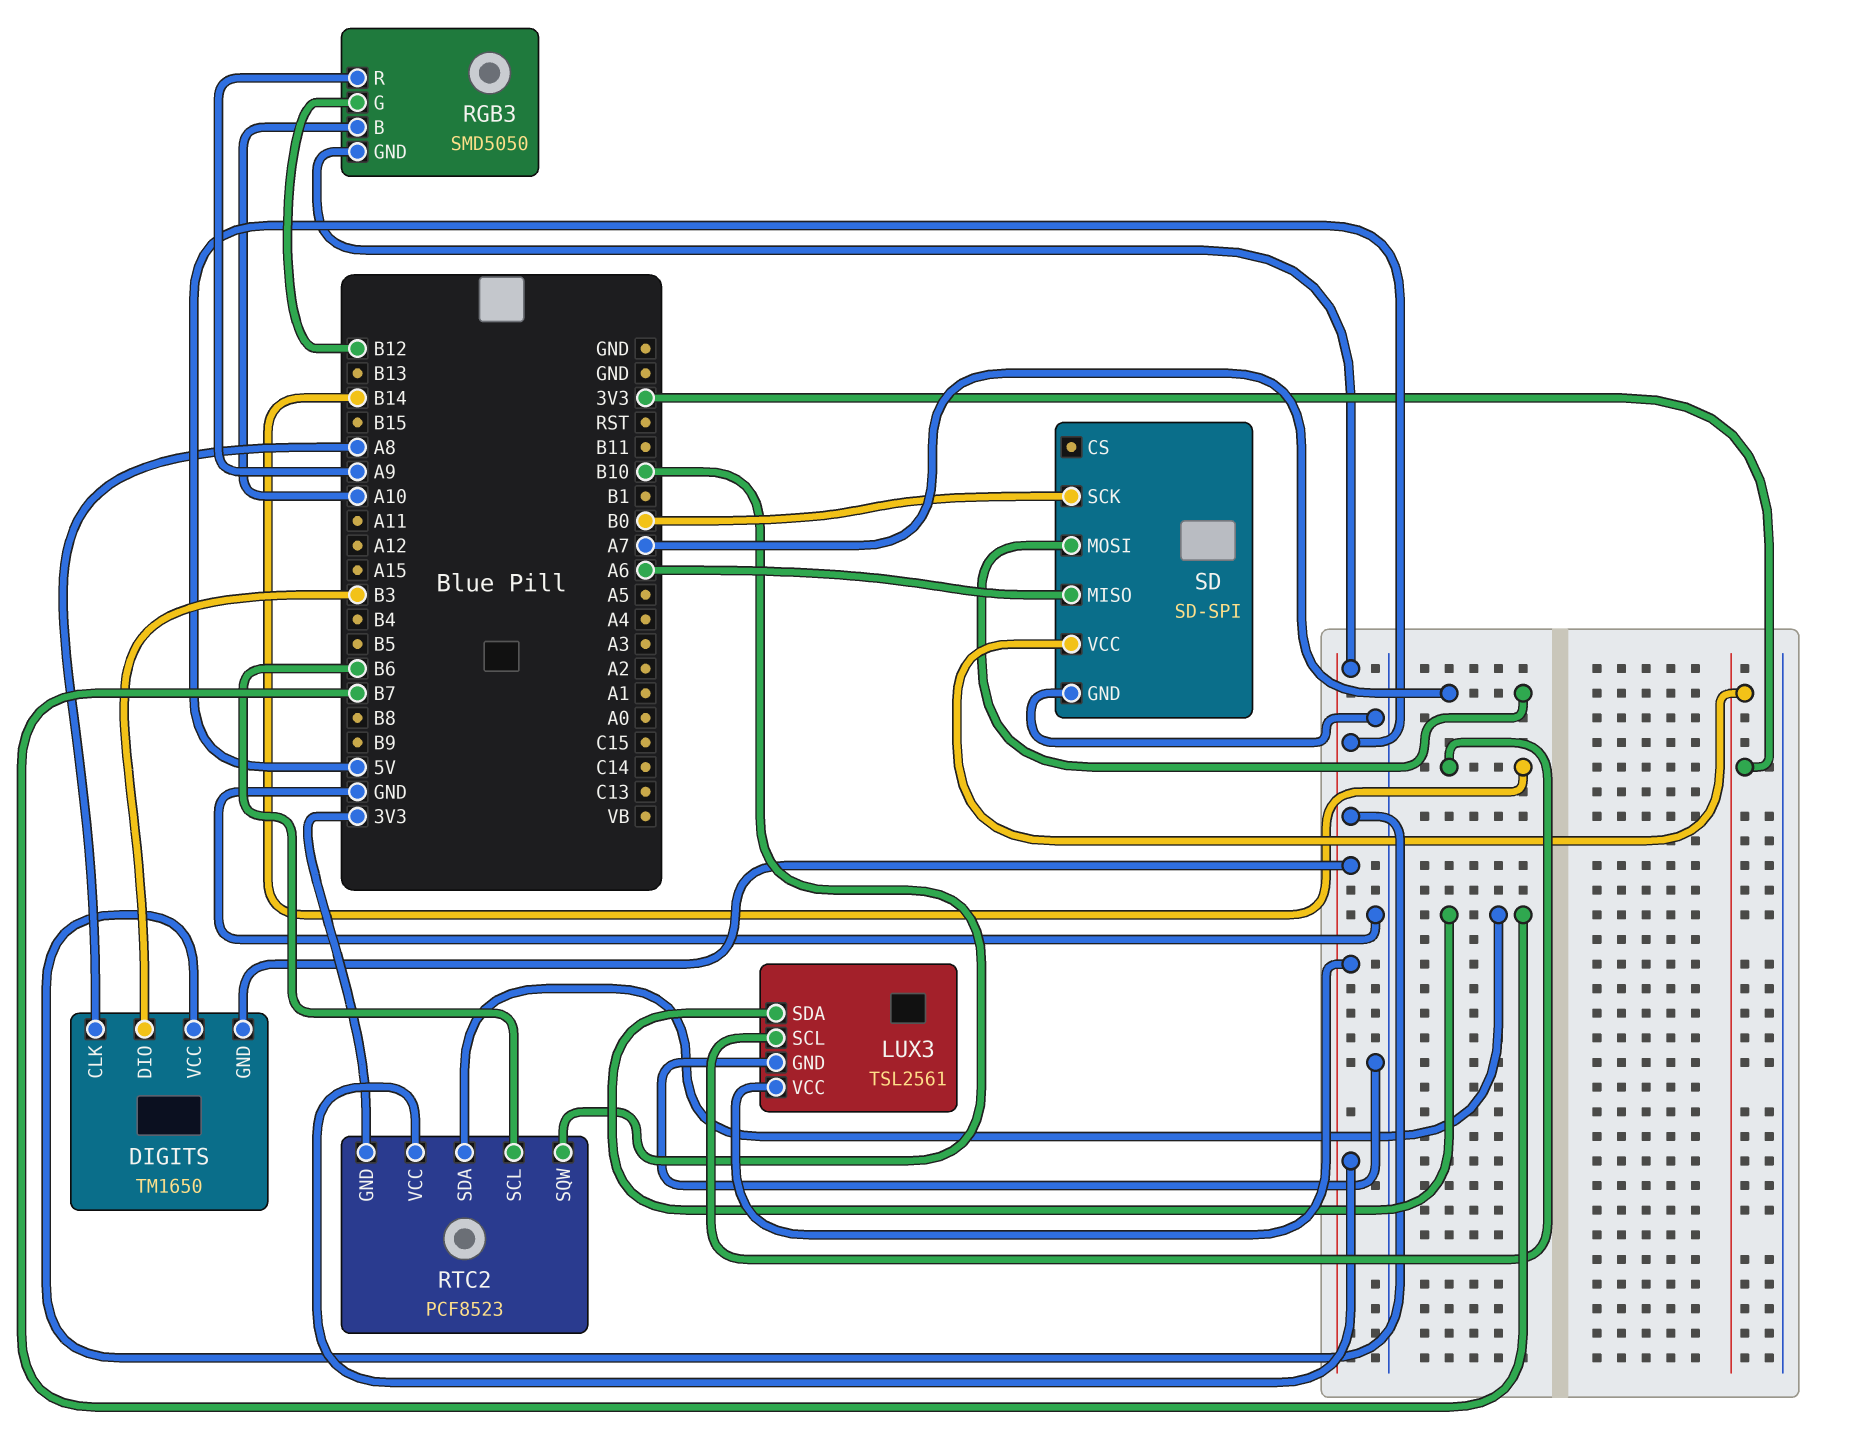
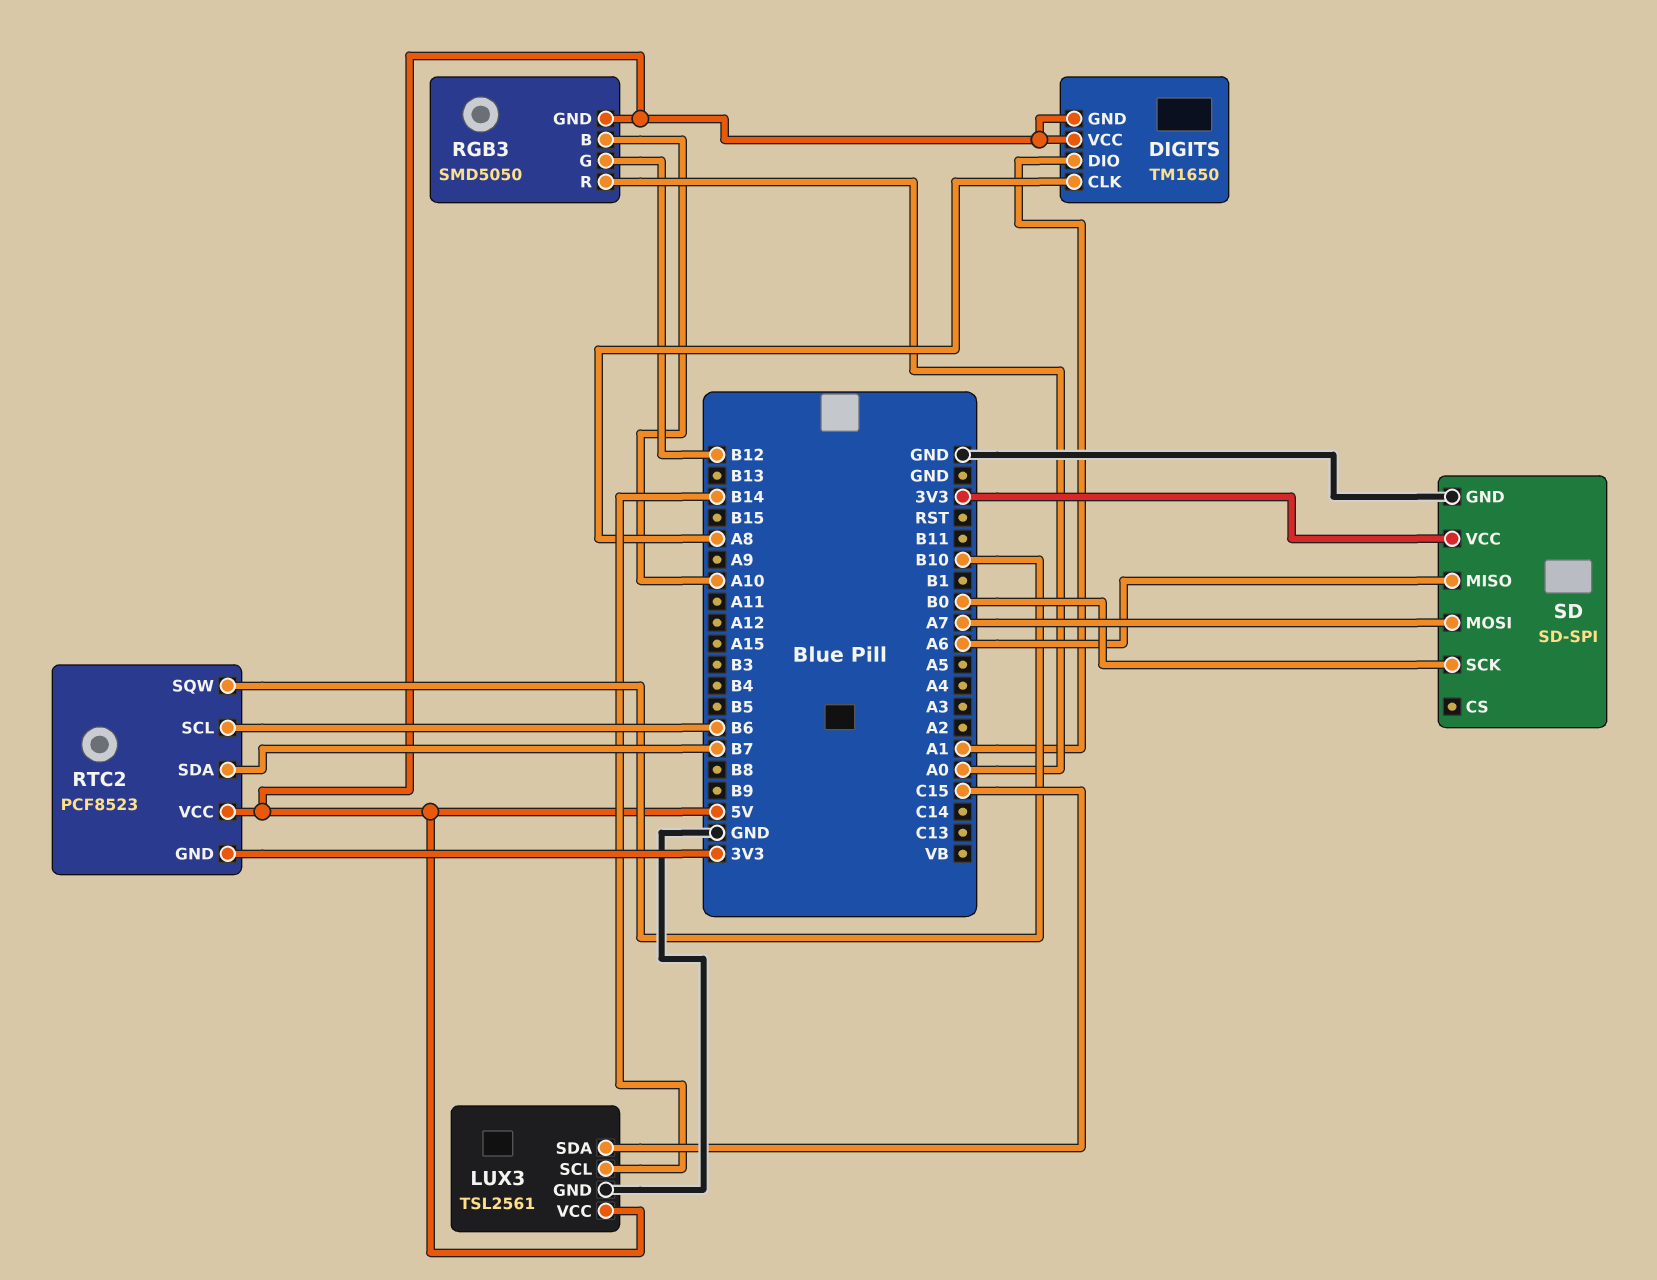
DIGITS pin DIO: B3 -> A1
LUX3 pin SDA: B7 -> C15
RGB3 pin R: A9 -> A0

